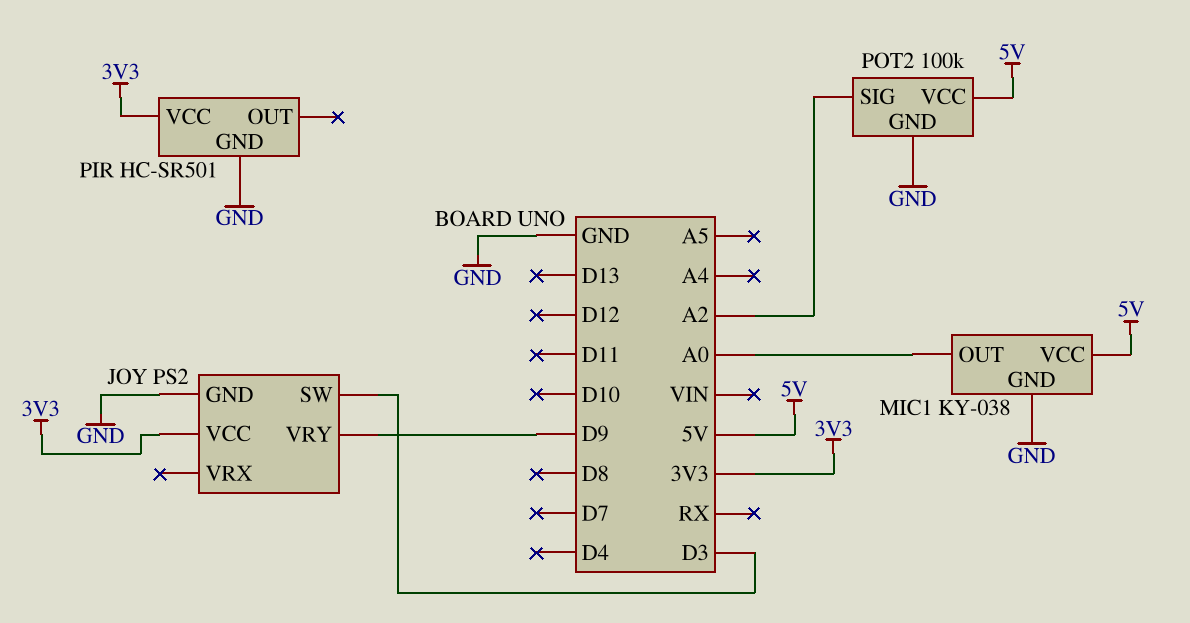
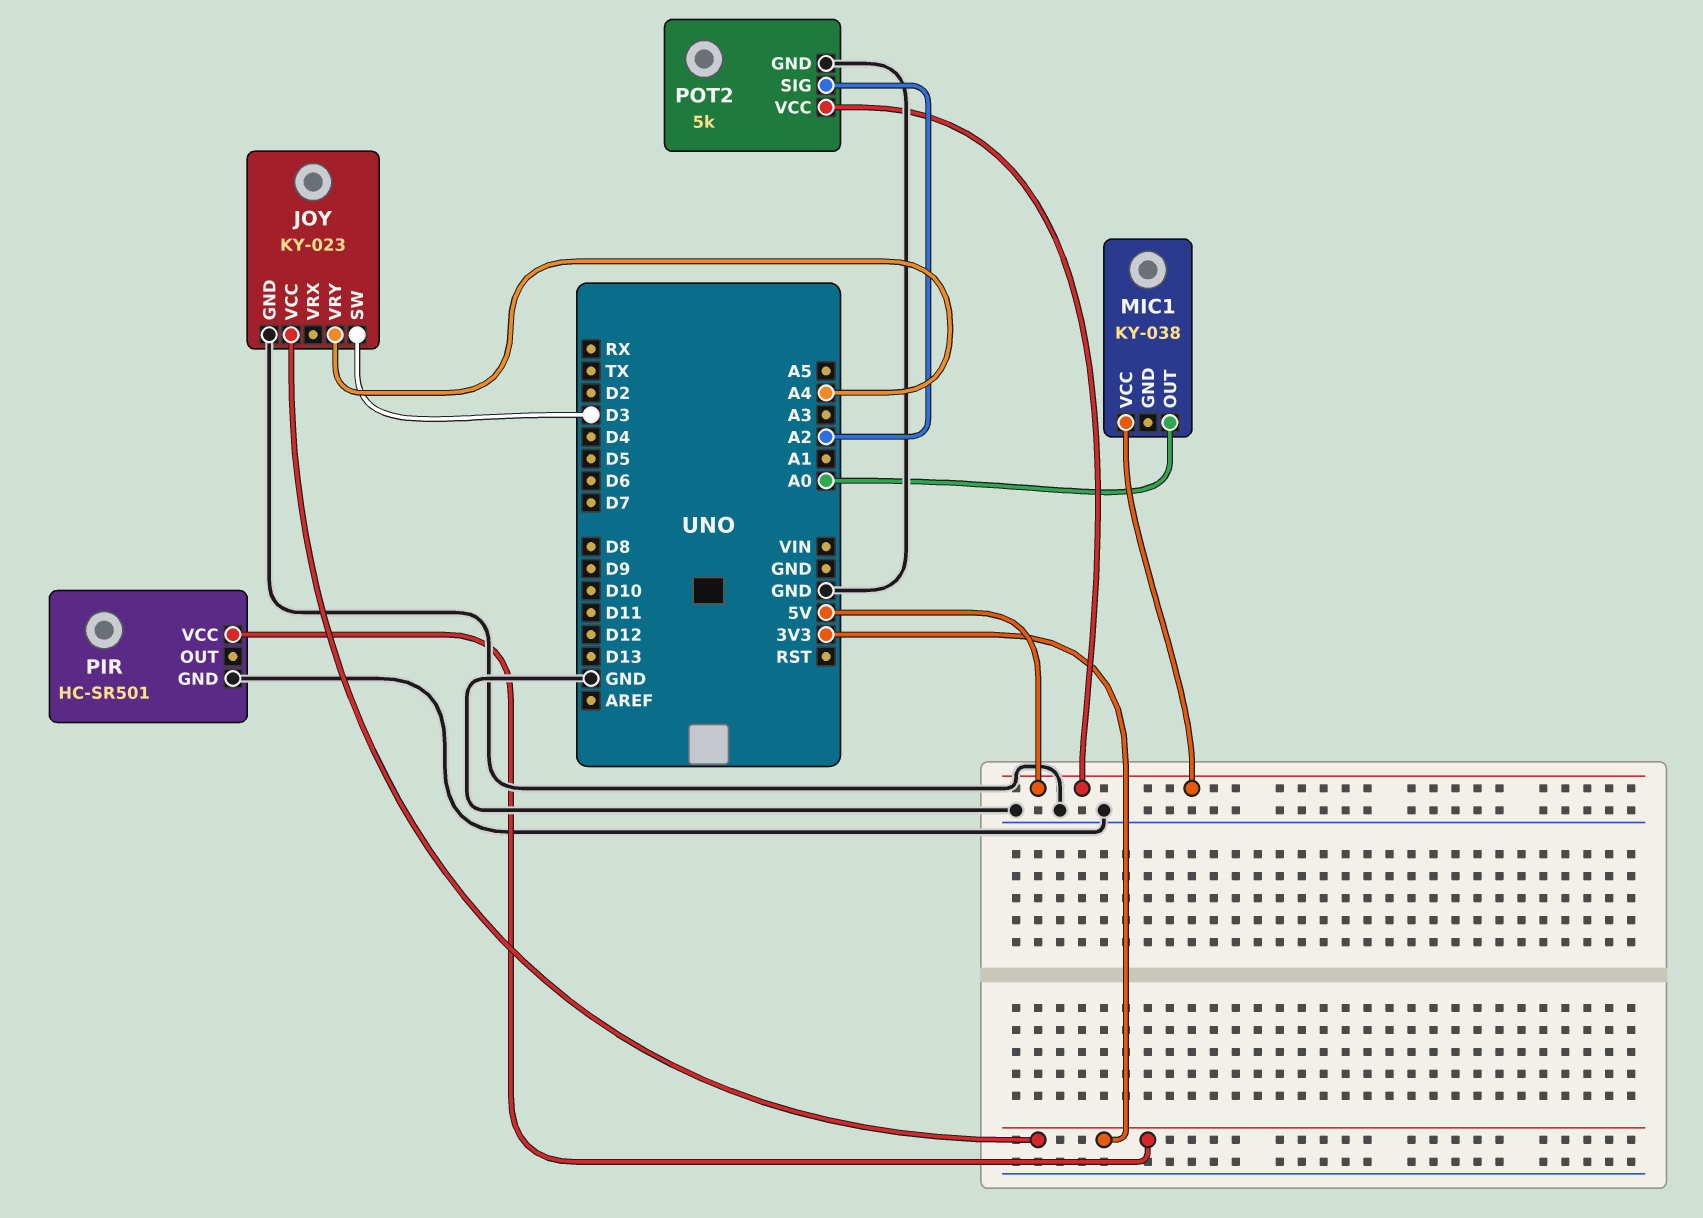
JOY: PS2 -> KY-023
JOY pin VRY: D9 -> A4
MIC1 pin GND: GND -> none
POT2: 100k -> 5k

